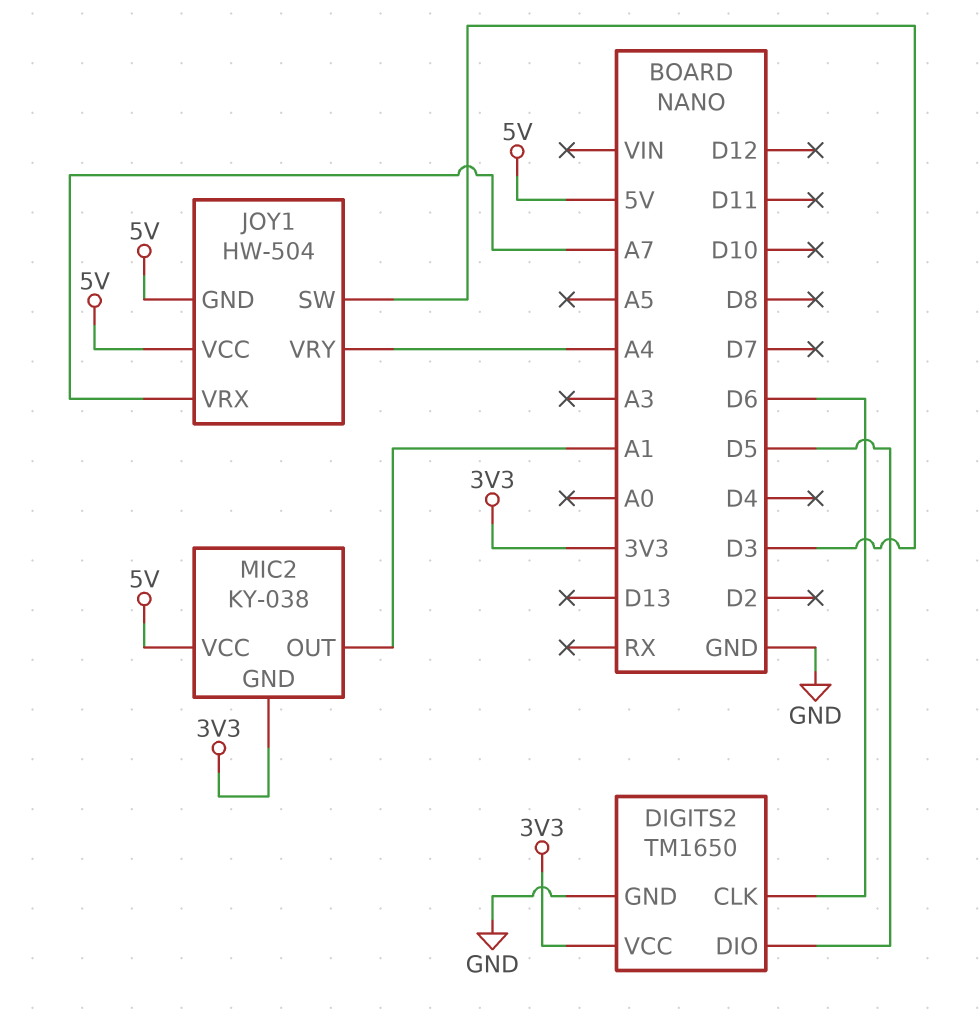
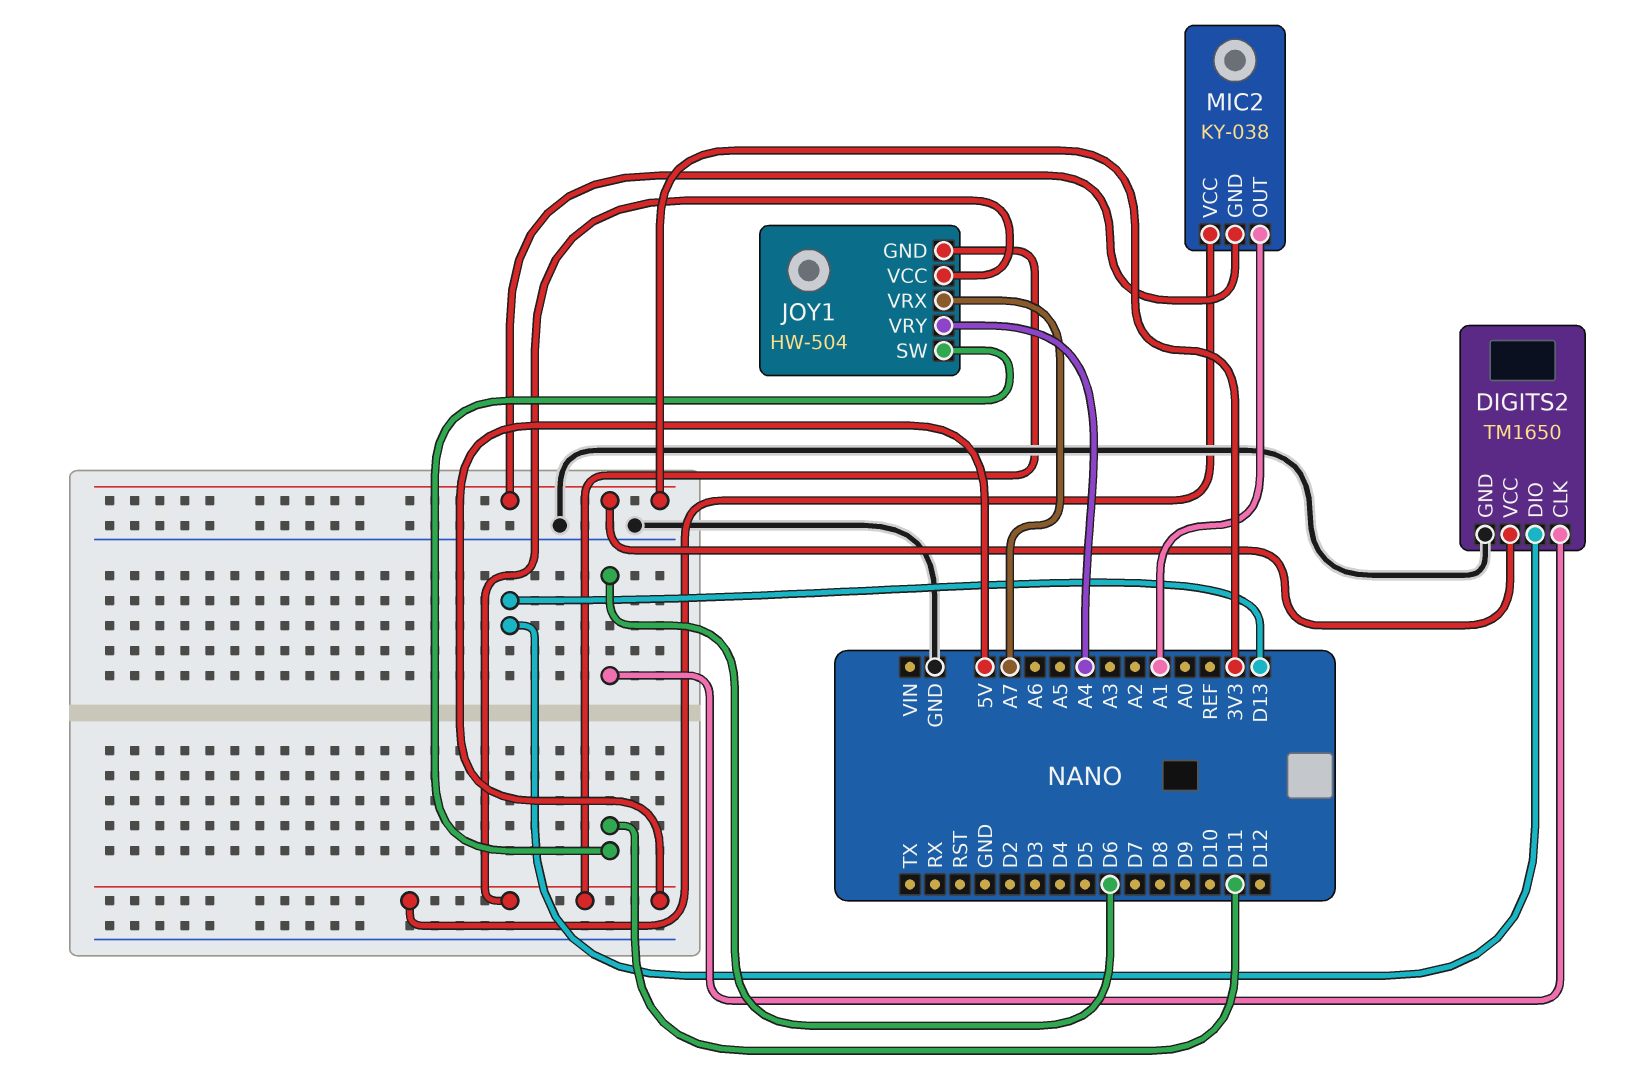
DIGITS2 pin DIO: D5 -> D13
JOY1 pin SW: D3 -> D11

